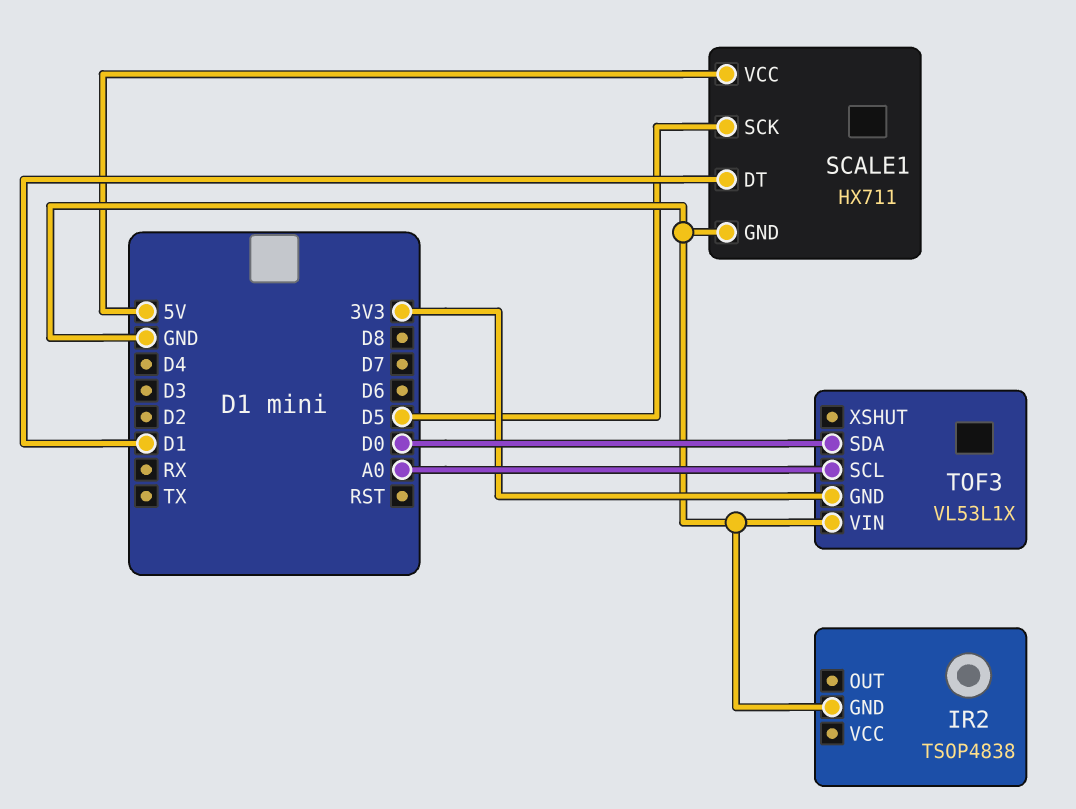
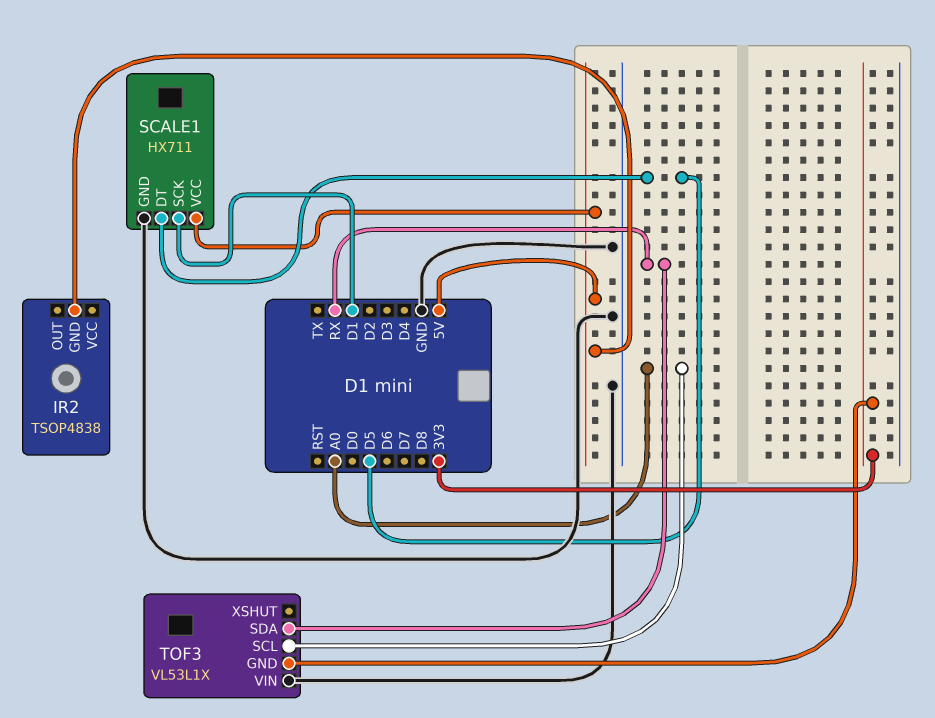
IR2 pin GND: GND -> 5V
SCALE1 pin DT: D1 -> D5
SCALE1 pin SCK: D5 -> D1
TOF3 pin SDA: D0 -> RX

